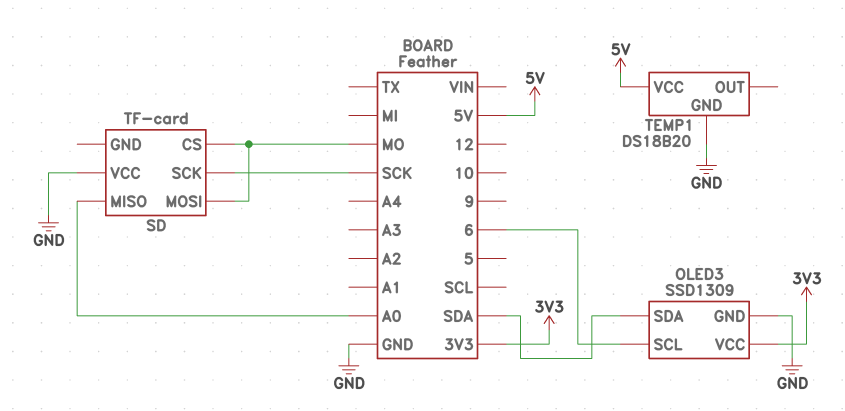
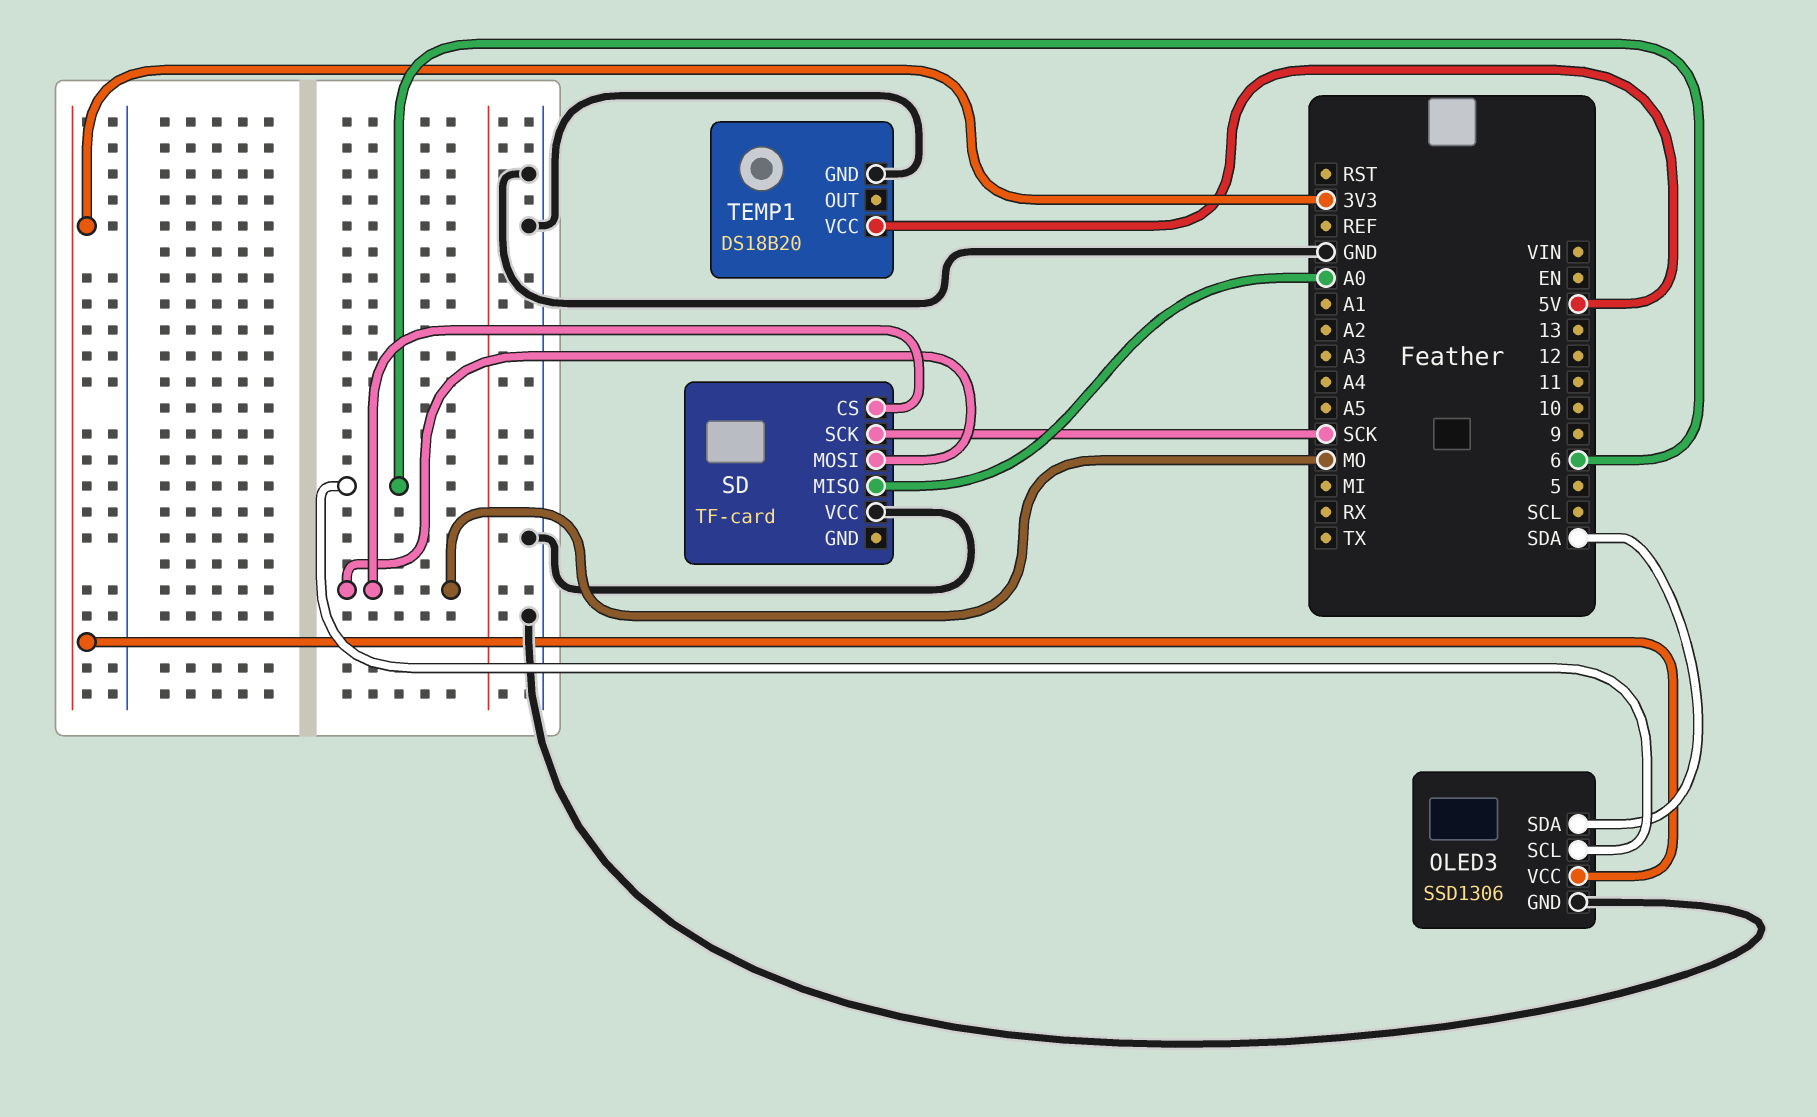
OLED3: SSD1309 -> SSD1306

